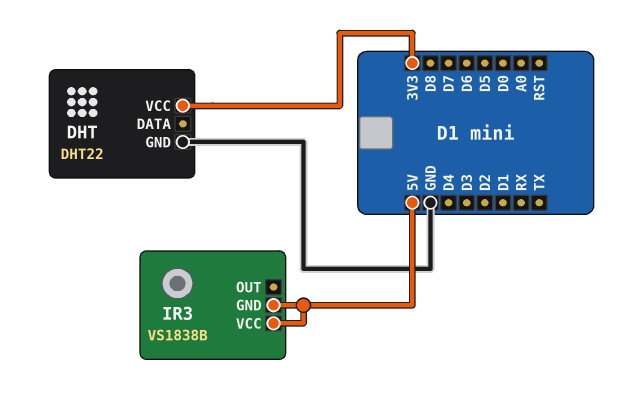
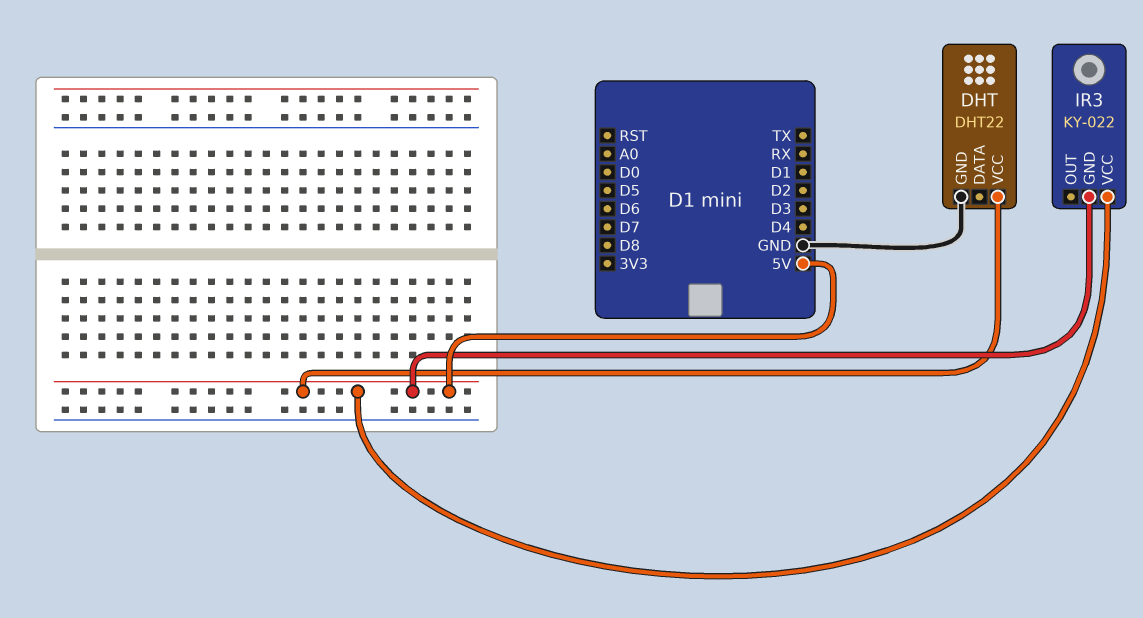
DHT pin VCC: 3V3 -> 5V
IR3: VS1838B -> KY-022

